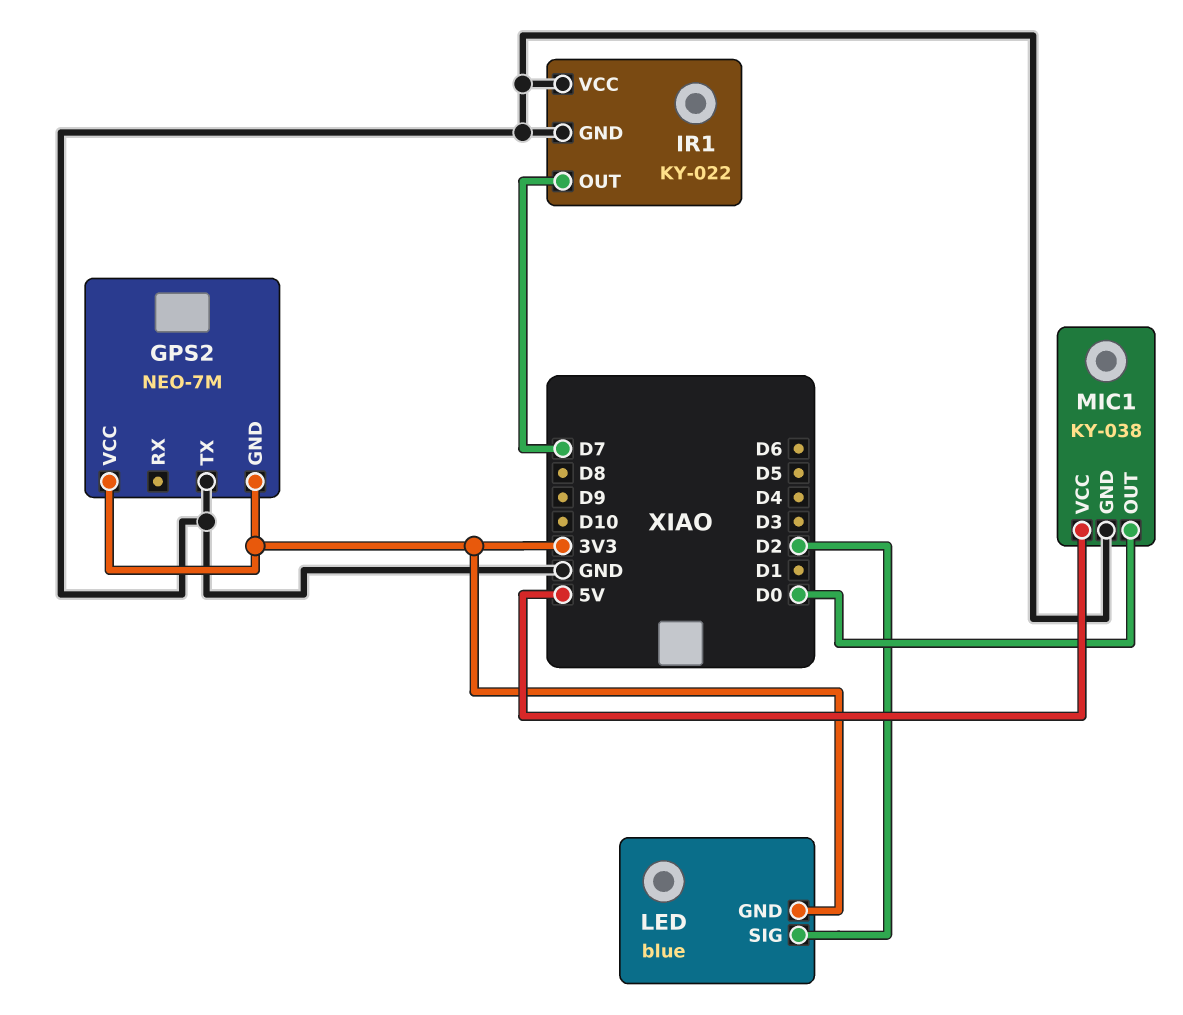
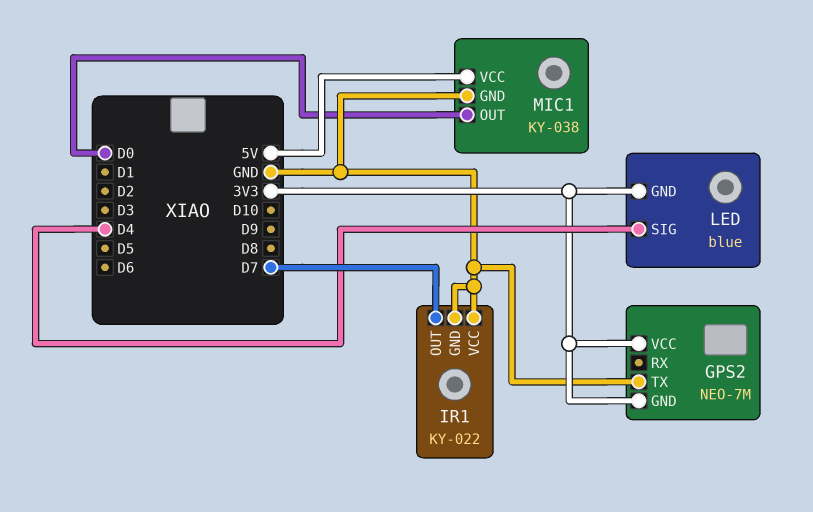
LED pin SIG: D2 -> D4

